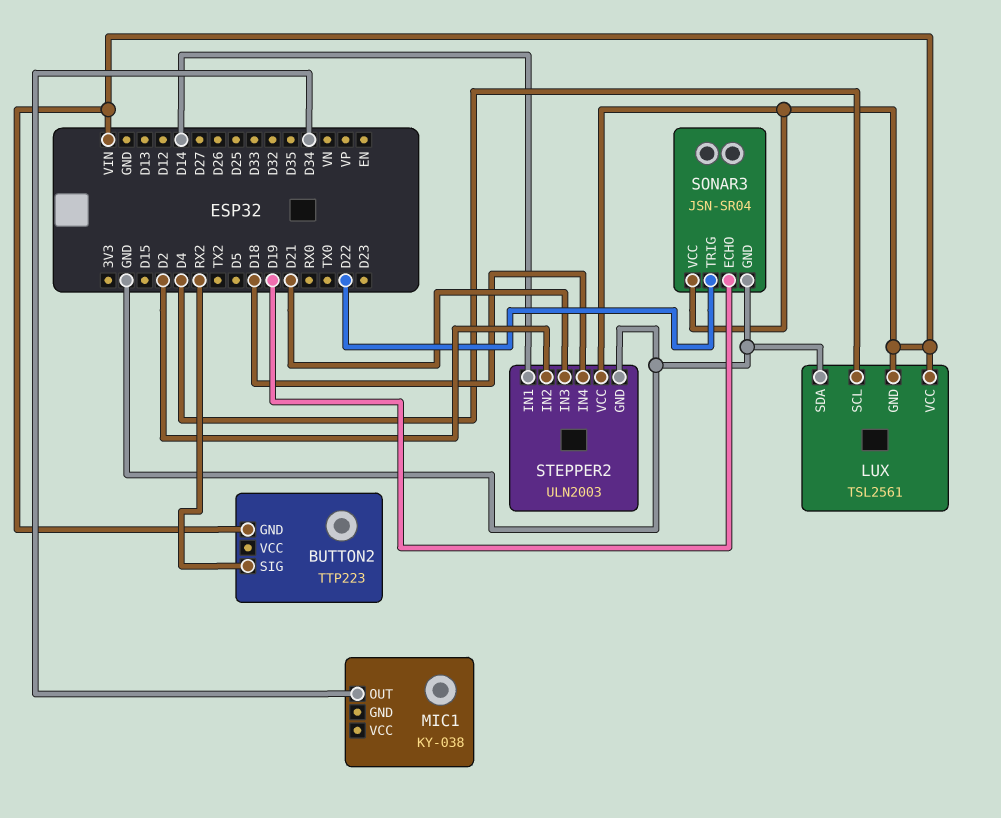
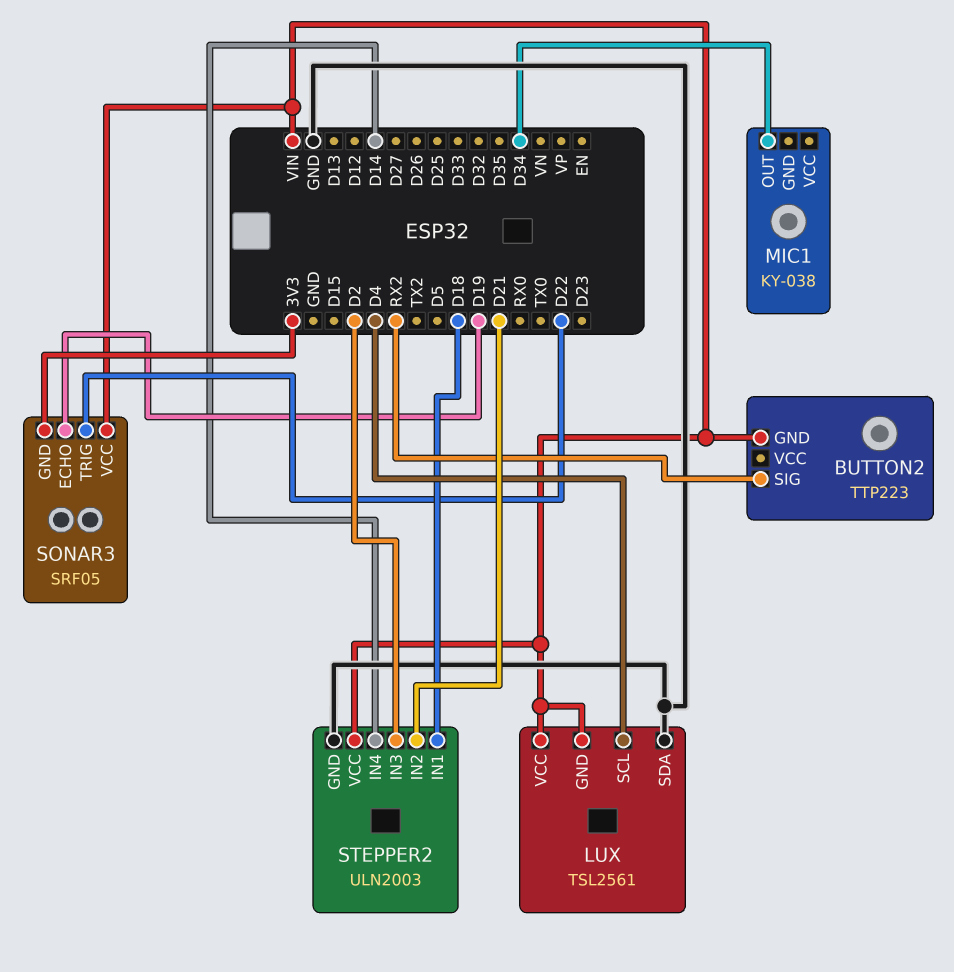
SONAR3: JSN-SR04 -> SRF05
SONAR3 pin GND: GND -> 3V3
STEPPER2 pin IN1: D14 -> D18
STEPPER2 pin IN2: D2 -> D21
STEPPER2 pin IN3: D21 -> D2
STEPPER2 pin IN4: D18 -> D14

